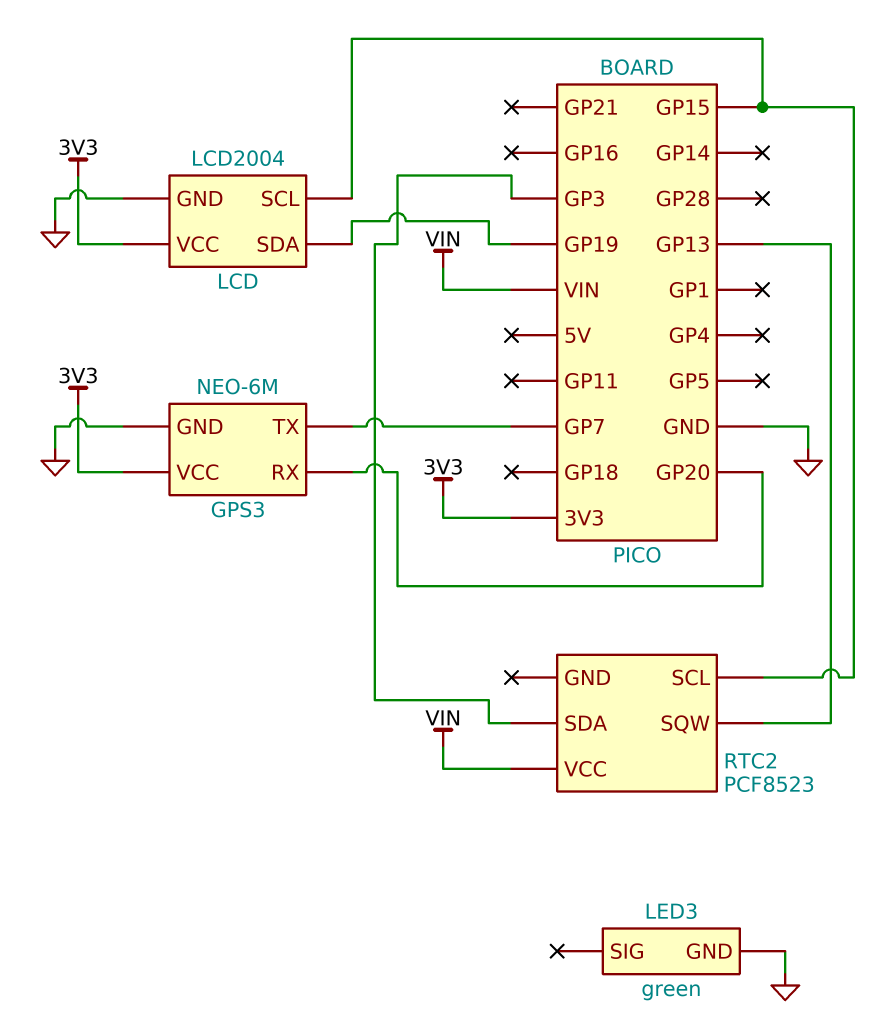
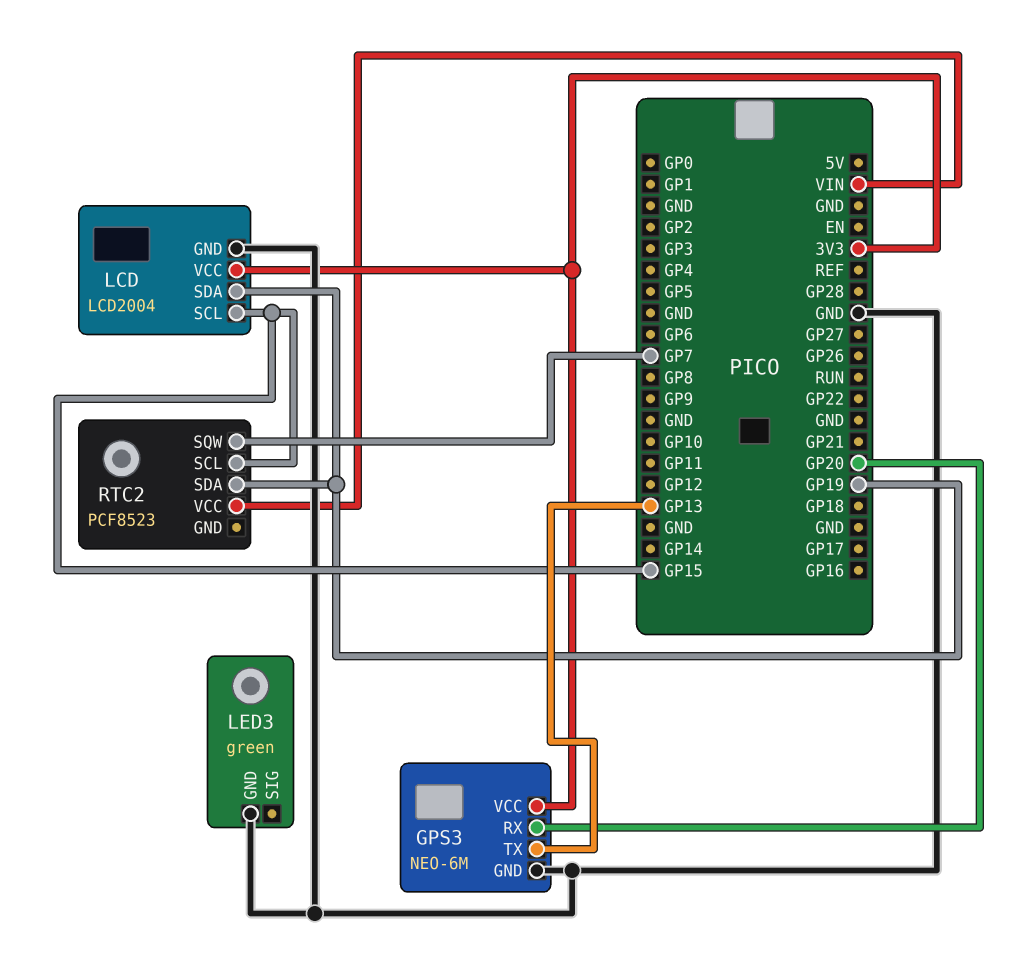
GPS3 pin TX: GP7 -> GP13
RTC2 pin SDA: GP3 -> GP19
RTC2 pin SQW: GP13 -> GP7

